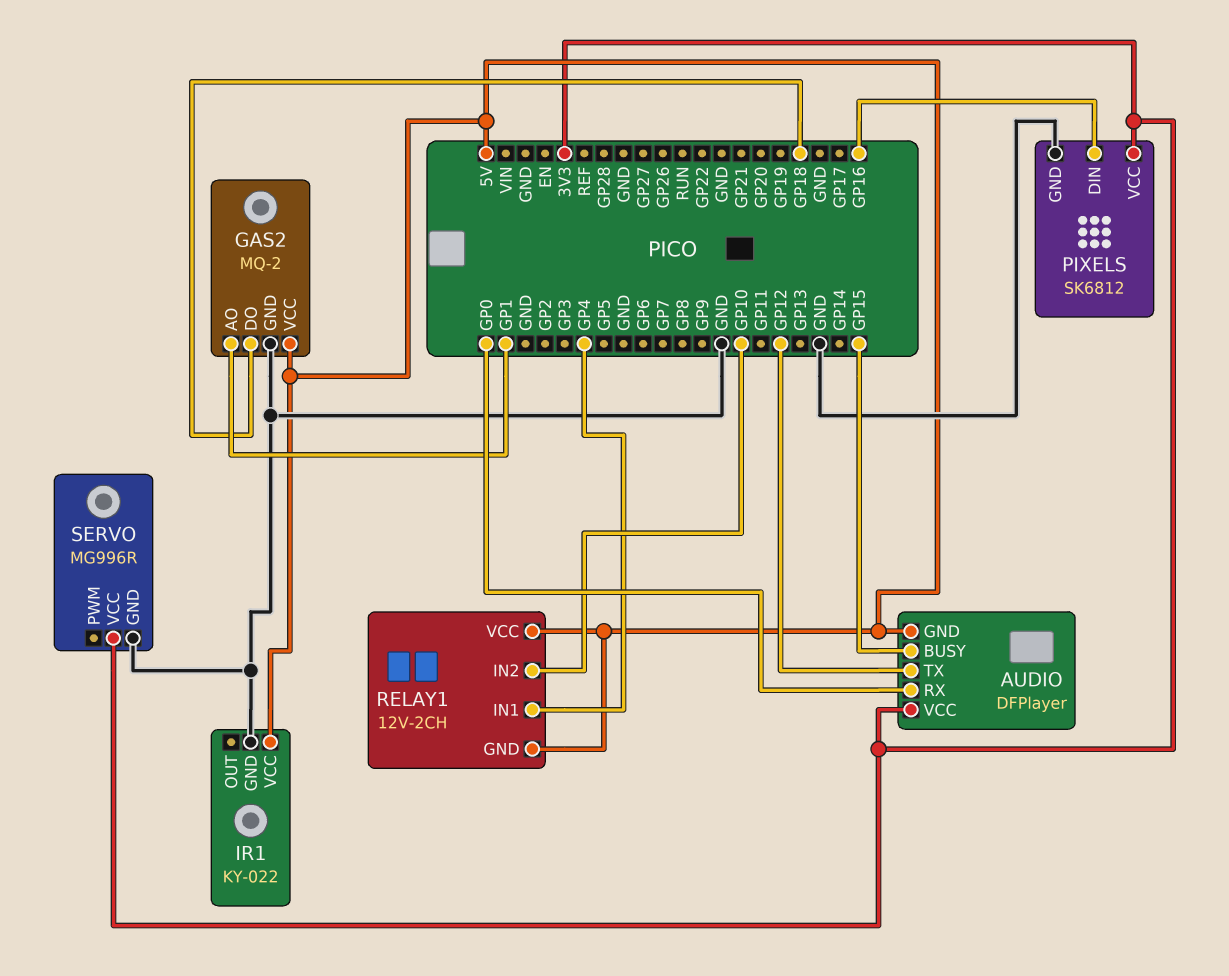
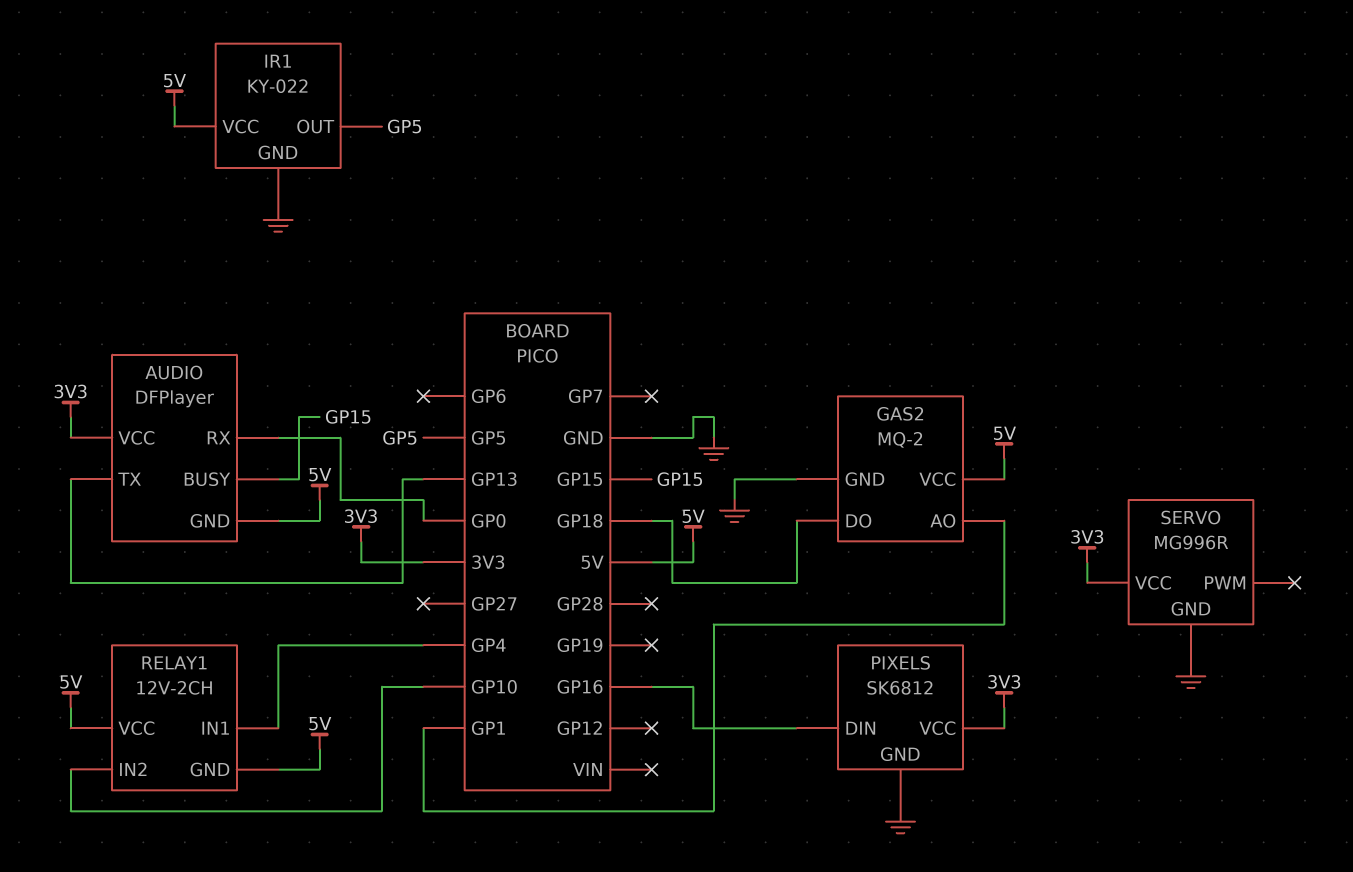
AUDIO pin TX: GP12 -> GP13
IR1 pin OUT: none -> GP5

